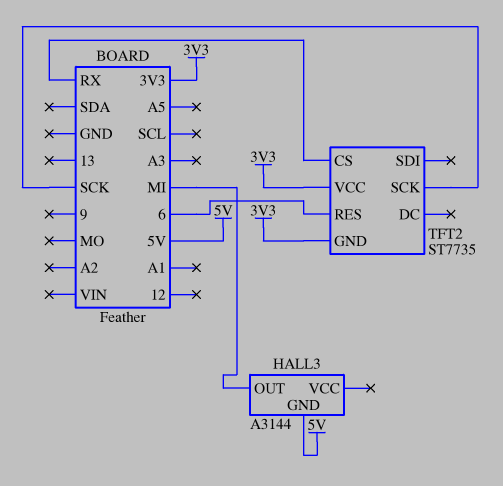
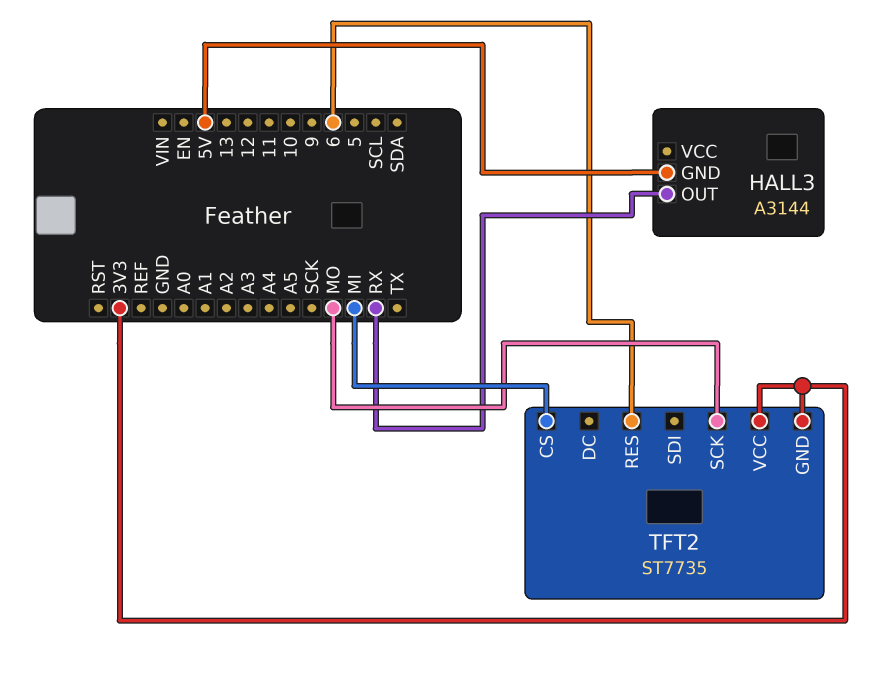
HALL3 pin OUT: MI -> RX
TFT2 pin CS: RX -> MI
TFT2 pin SCK: SCK -> MO

